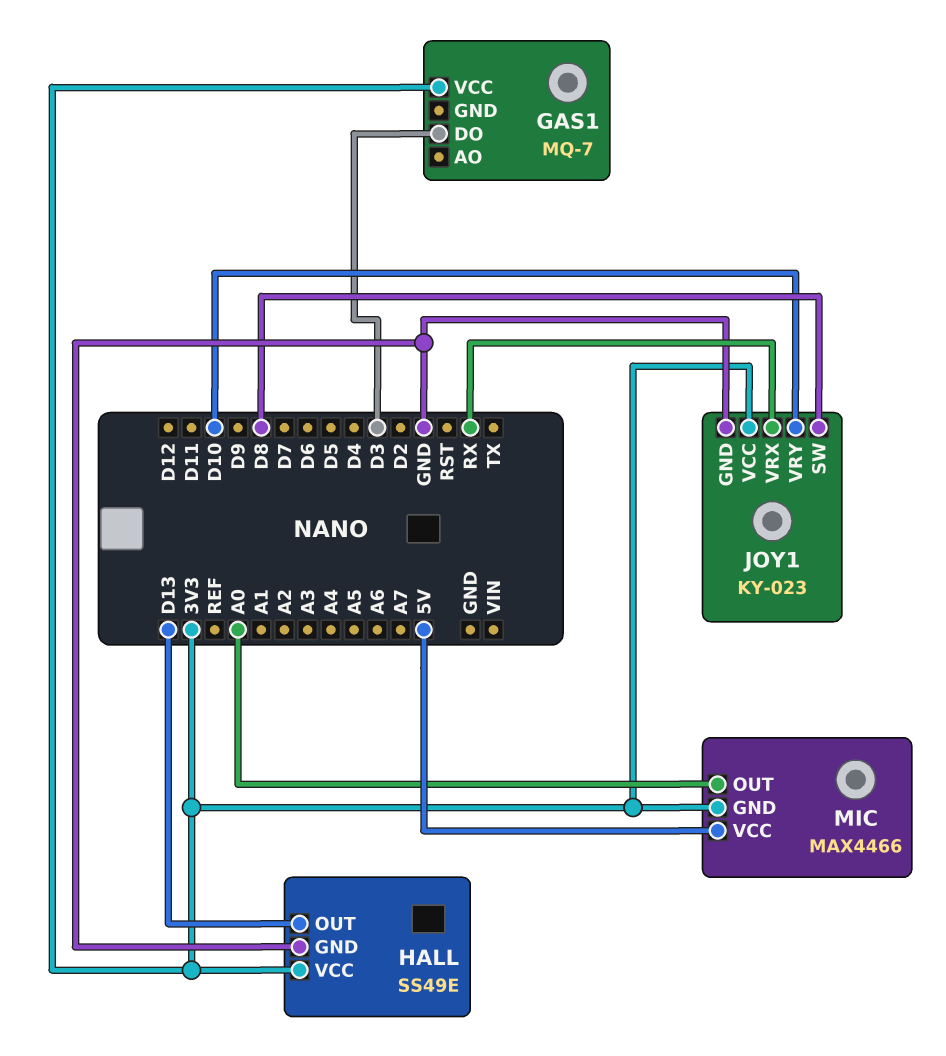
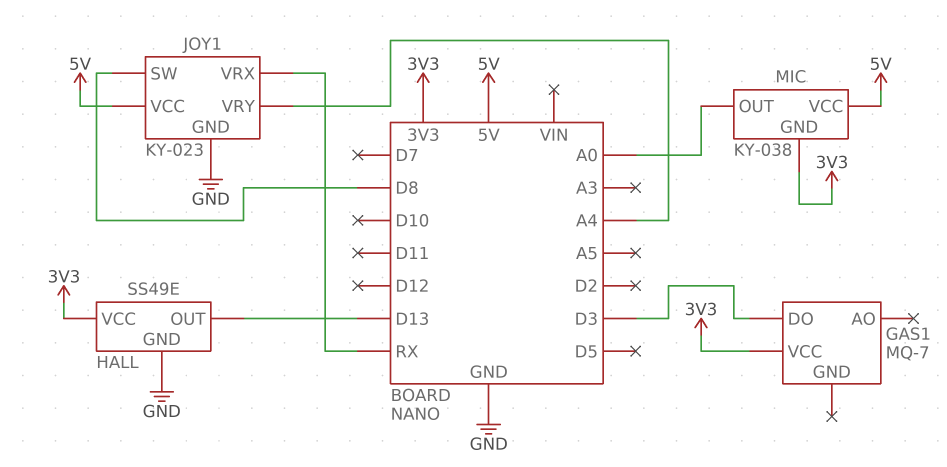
JOY1 pin VCC: 3V3 -> 5V
JOY1 pin VRY: D10 -> A4
MIC: MAX4466 -> KY-038

